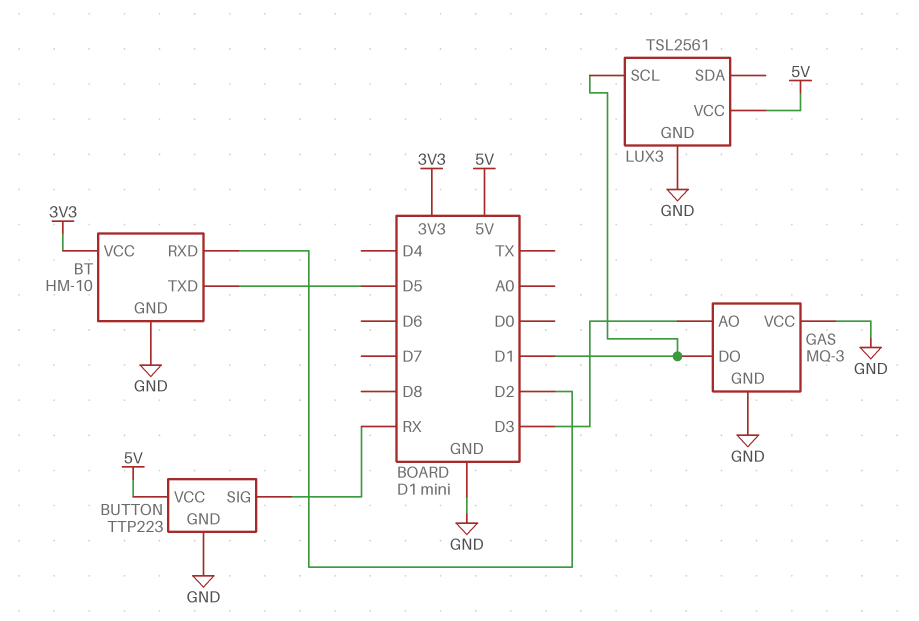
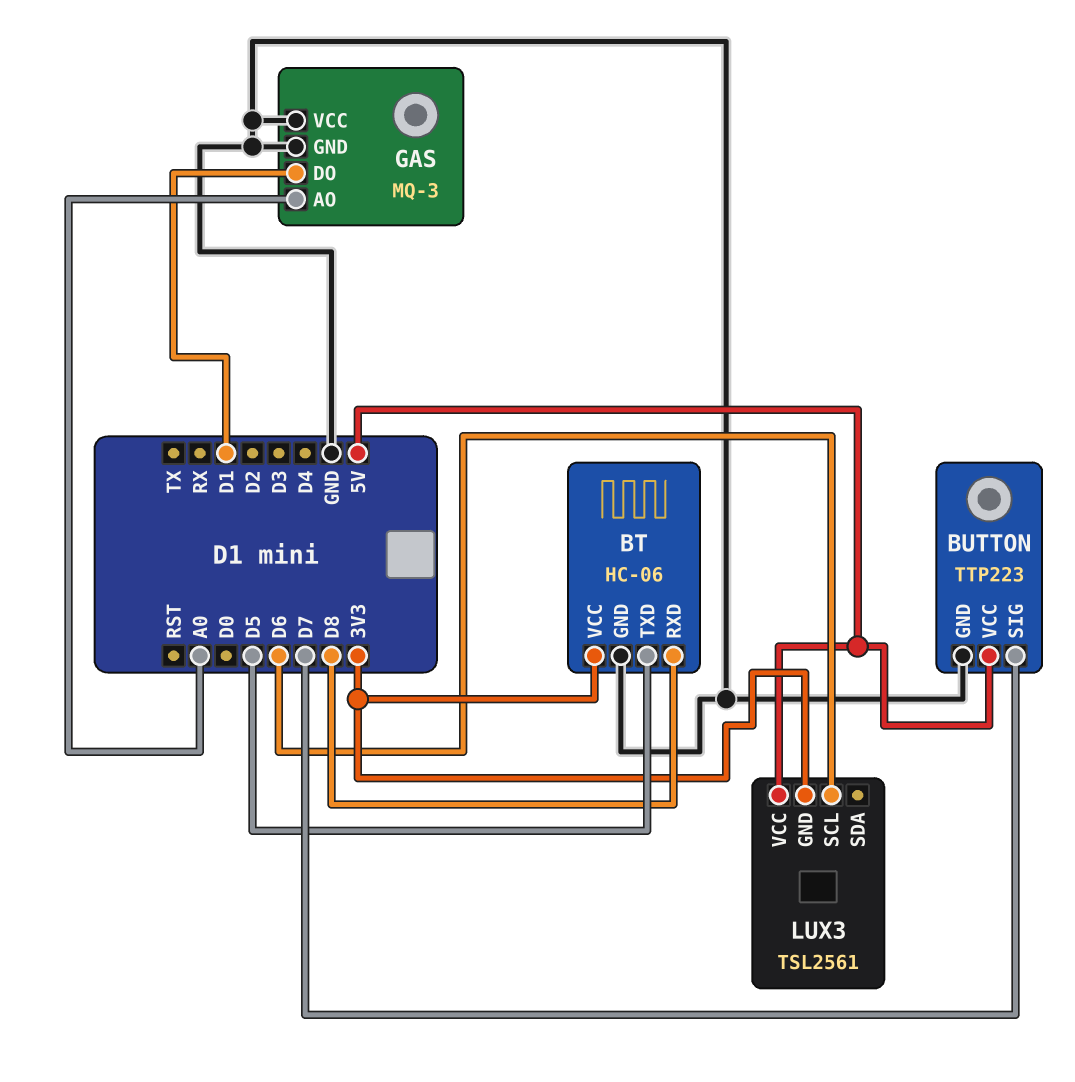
BT: HM-10 -> HC-06
BT pin RXD: D2 -> D8
BUTTON pin SIG: RX -> D7
GAS pin AO: D3 -> A0
LUX3 pin GND: GND -> 3V3
LUX3 pin SCL: D1 -> D6

